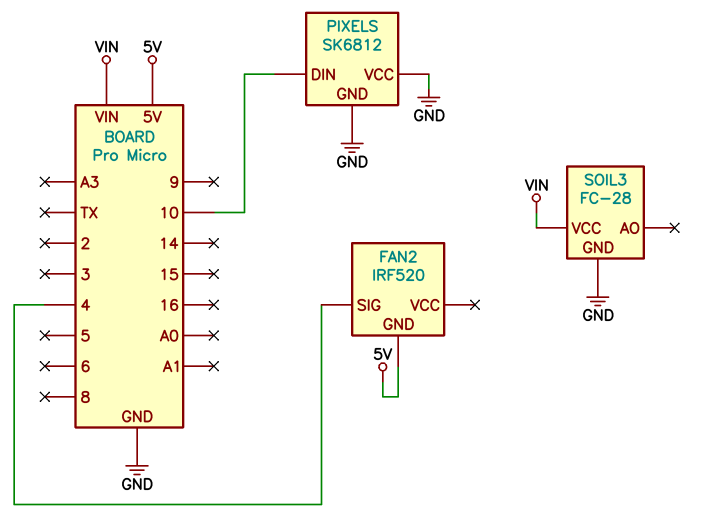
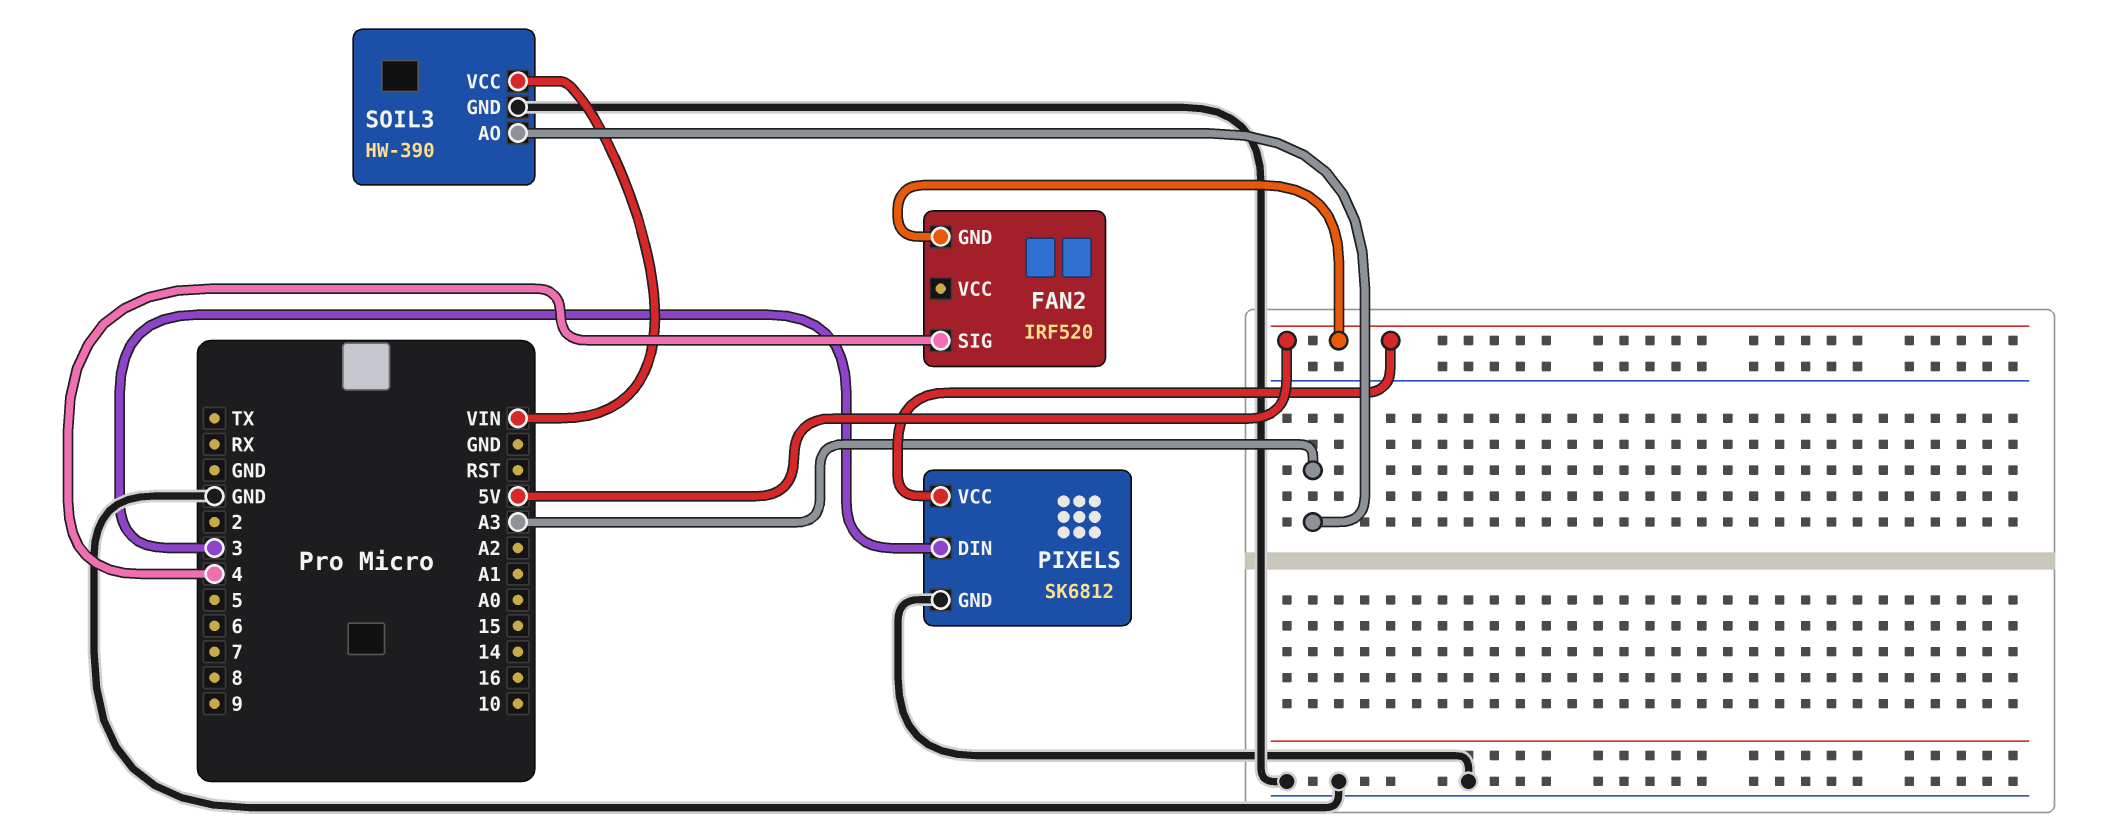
PIXELS pin DIN: 10 -> 3
PIXELS pin VCC: GND -> 5V
SOIL3: FC-28 -> HW-390
SOIL3 pin AO: none -> A3

